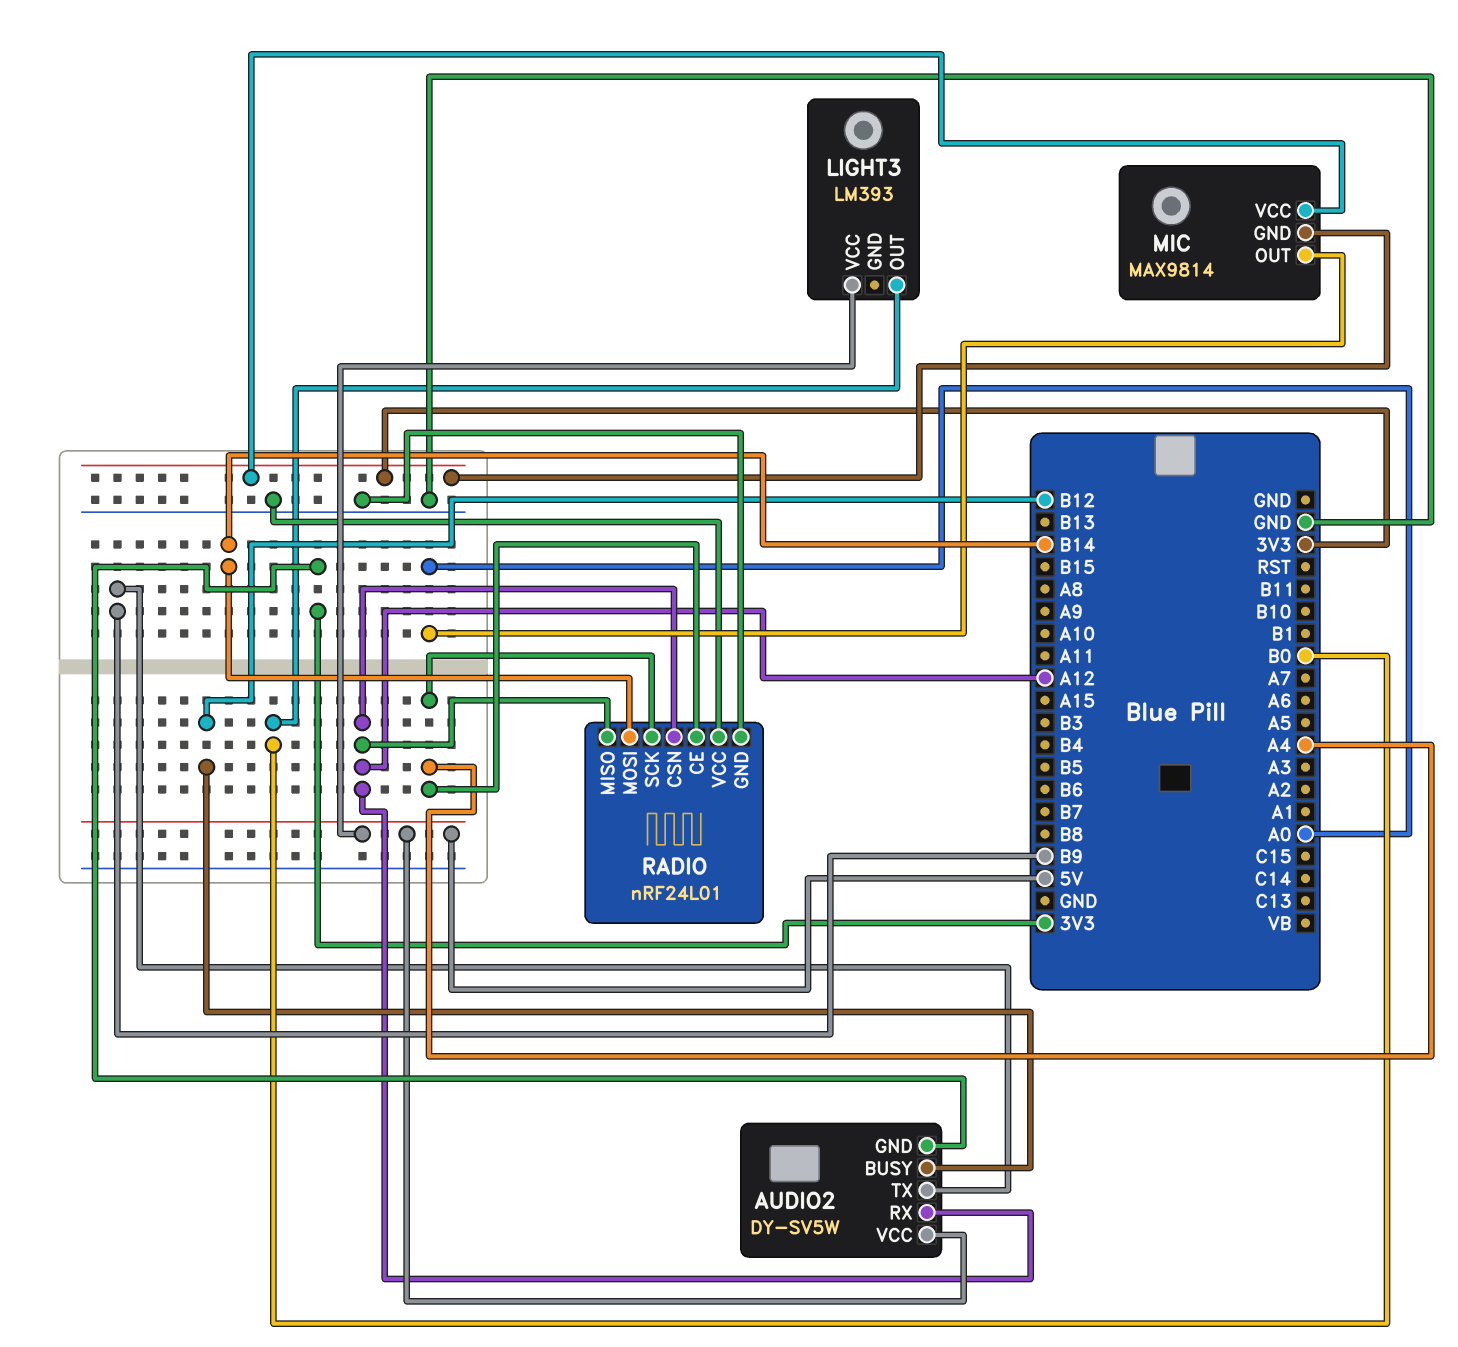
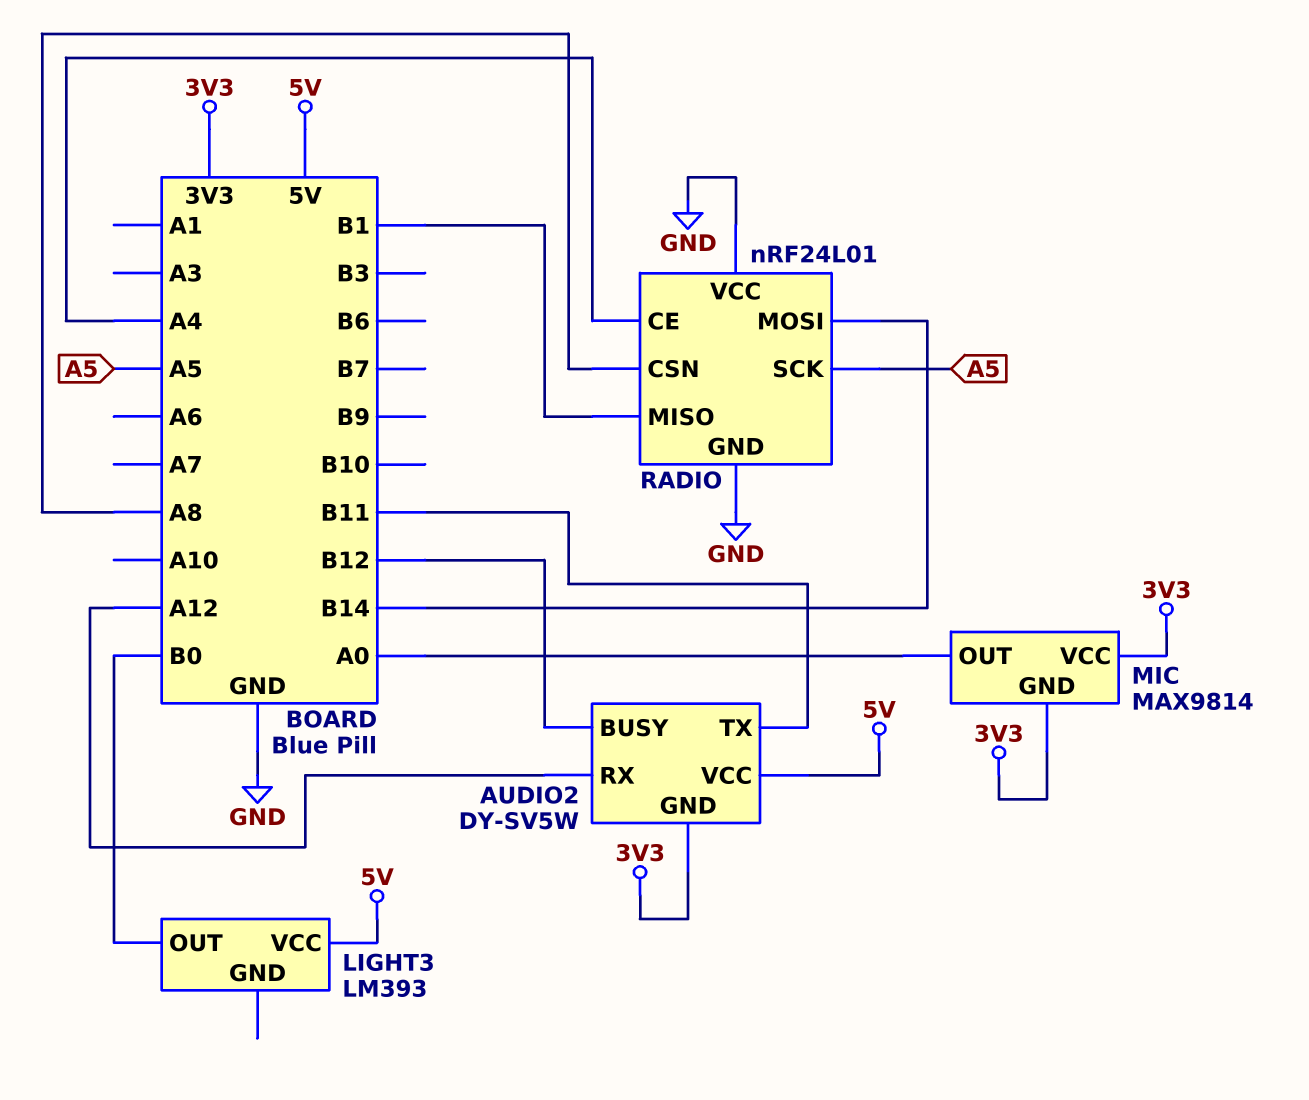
AUDIO2 pin TX: B9 -> B11
RADIO pin CSN: A12 -> A8
RADIO pin MISO: A12 -> B1
RADIO pin SCK: A4 -> A5

